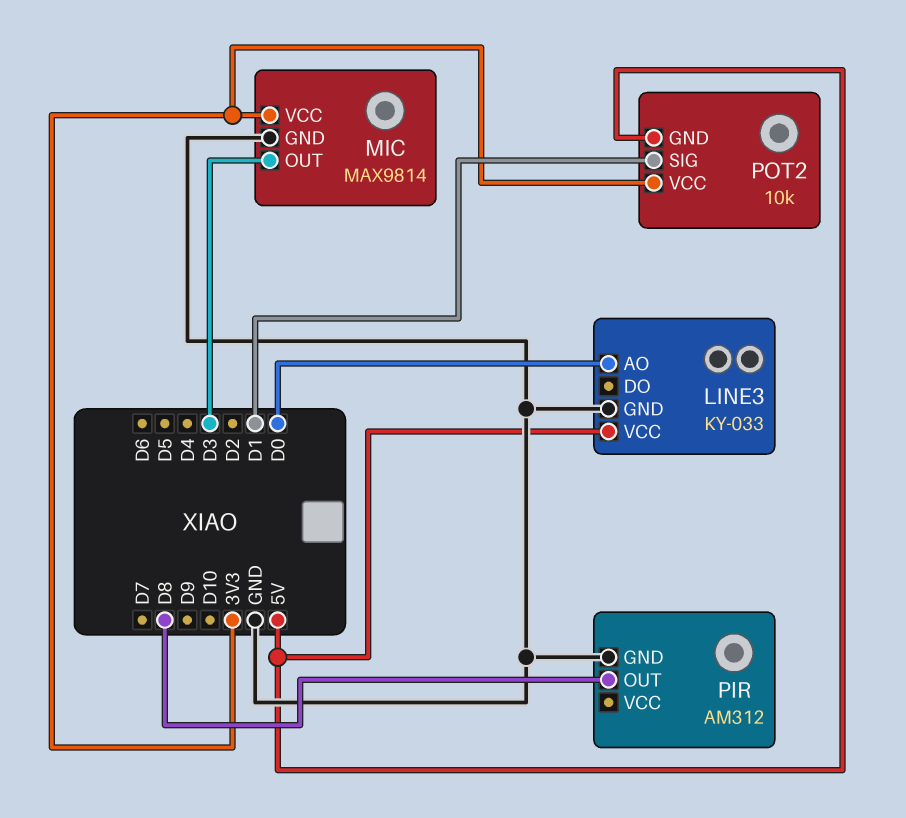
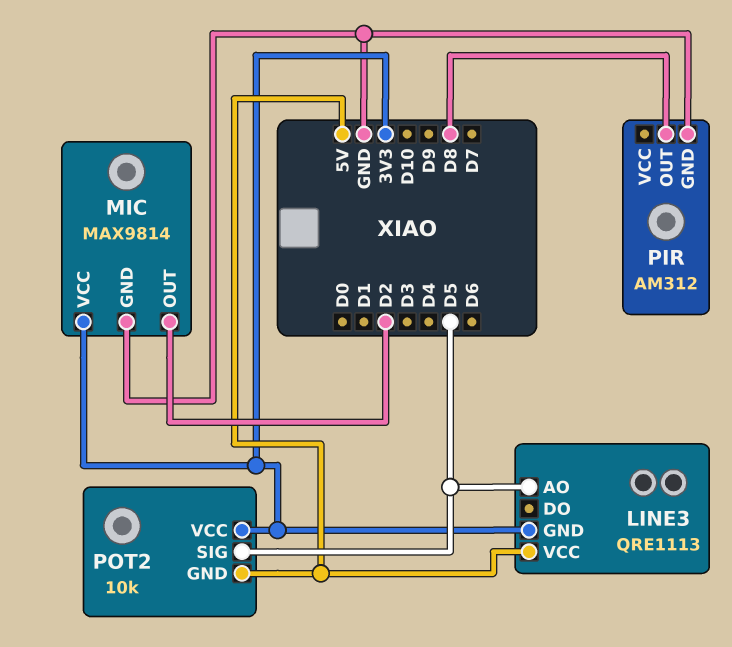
LINE3: KY-033 -> QRE1113
LINE3 pin AO: D0 -> D5
LINE3 pin GND: GND -> 3V3
MIC pin OUT: D3 -> D2
POT2 pin SIG: D1 -> D5

